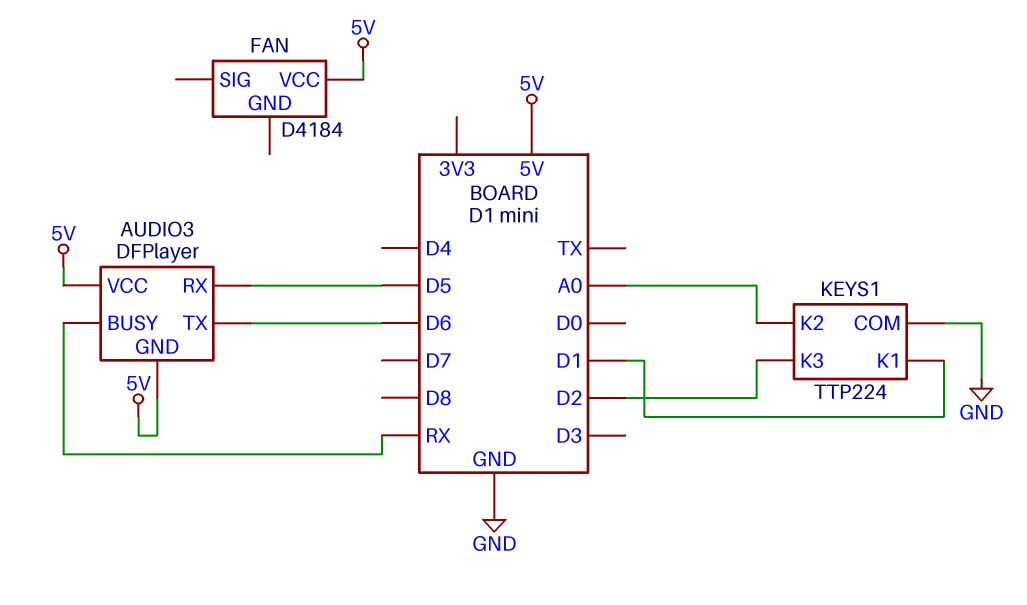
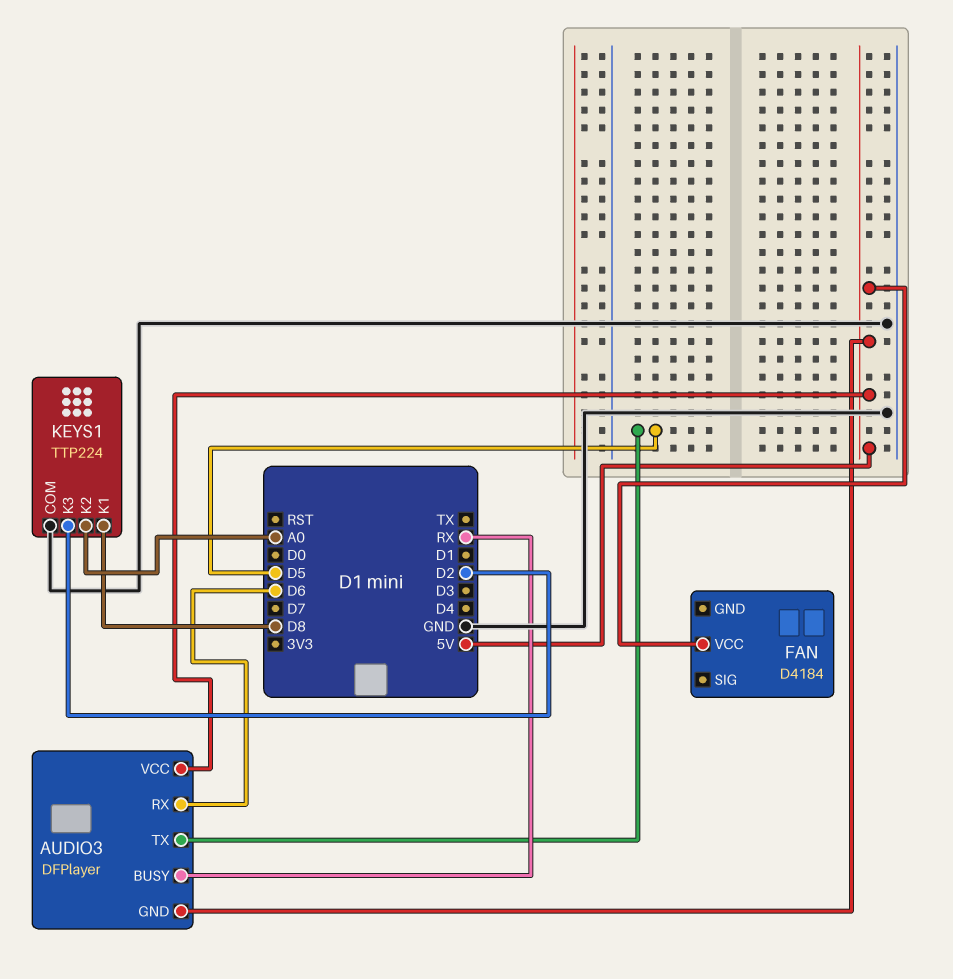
AUDIO3 pin RX: D5 -> D6
AUDIO3 pin TX: D6 -> D5
KEYS1 pin K1: D1 -> D8

